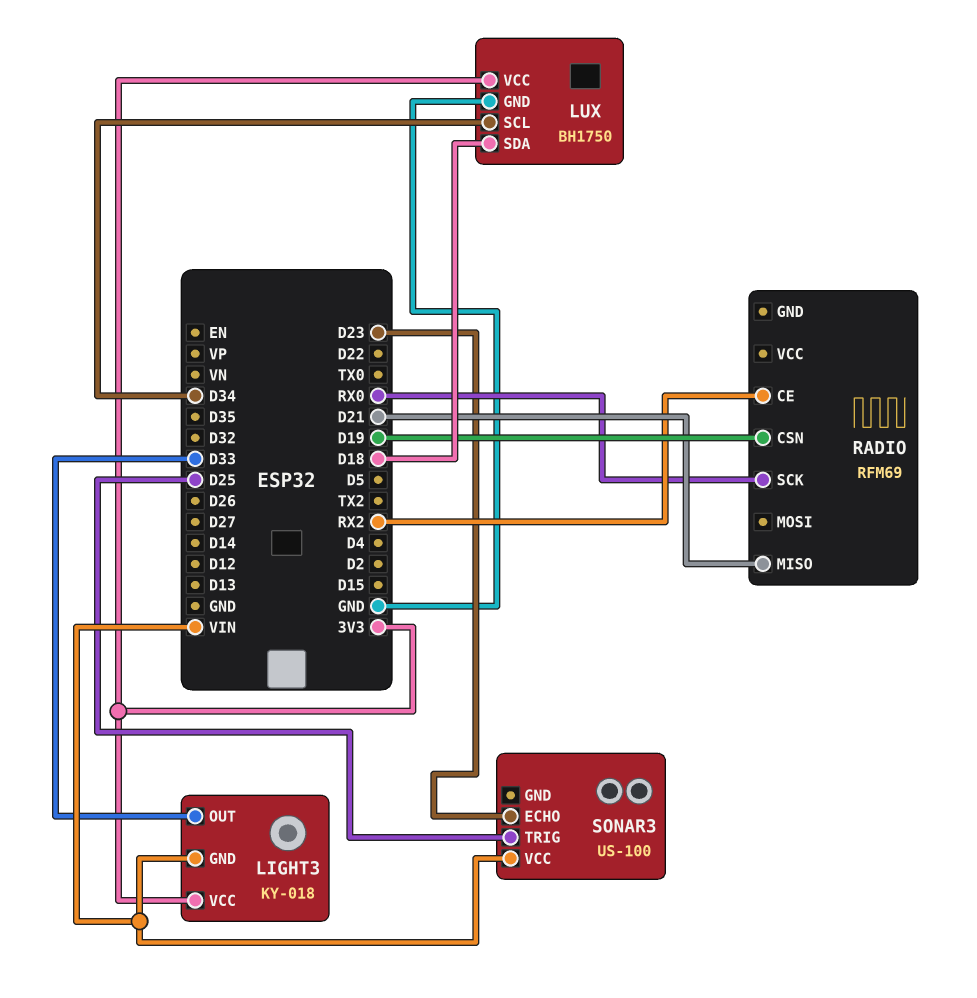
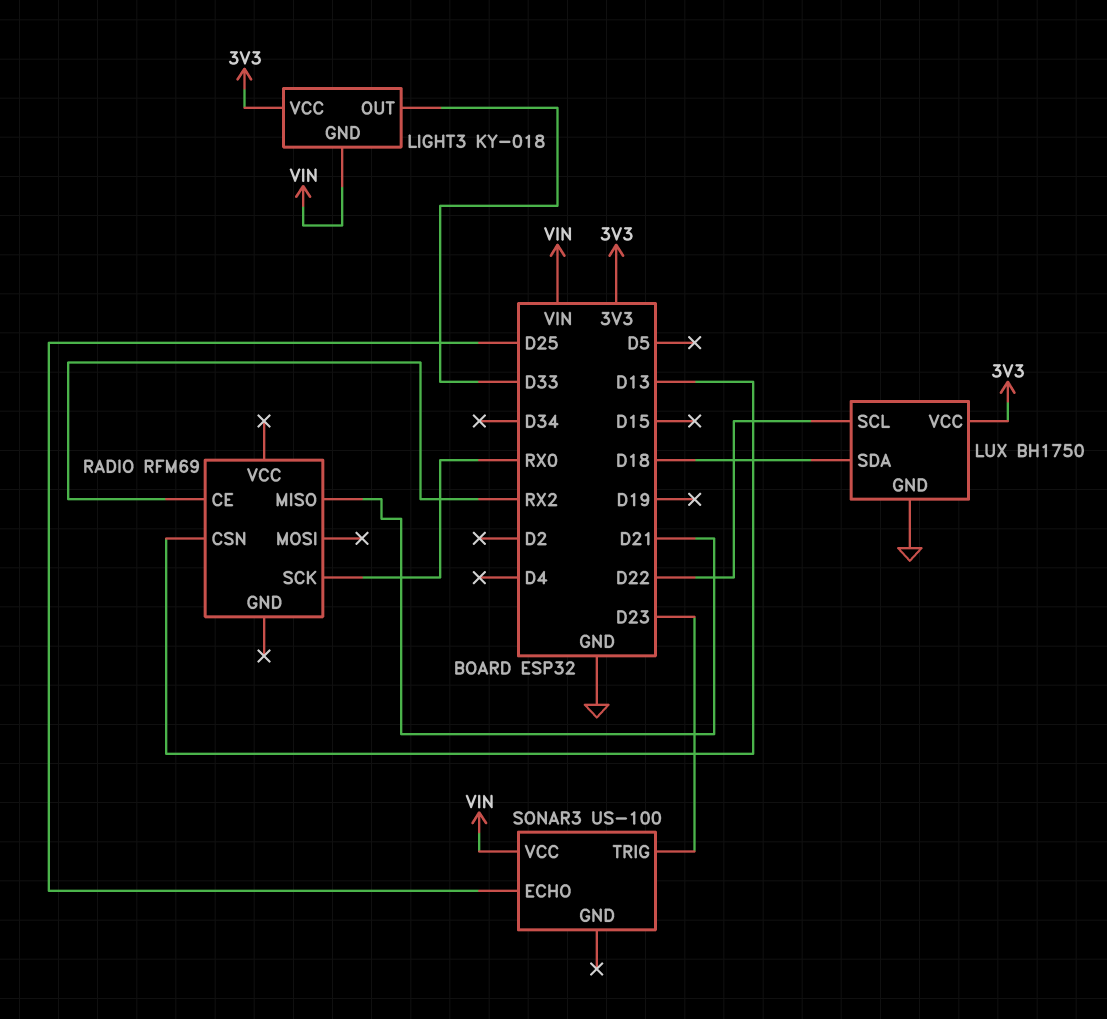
LUX pin SCL: D34 -> D22
RADIO pin CSN: D19 -> D13
SONAR3 pin ECHO: D23 -> D25
SONAR3 pin TRIG: D25 -> D23

